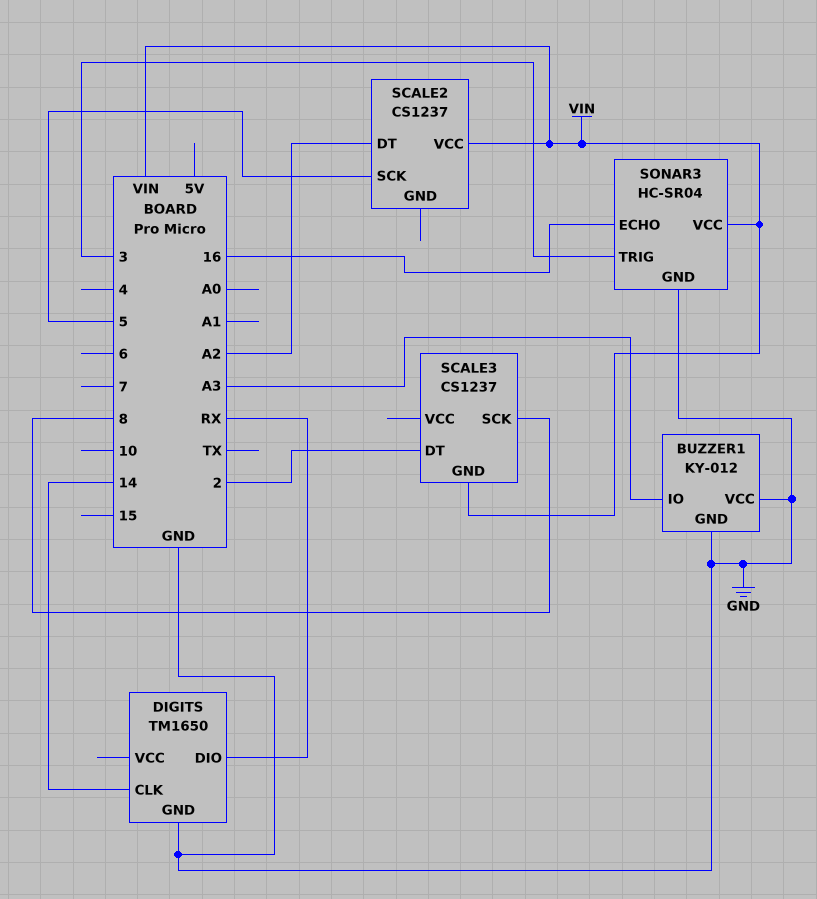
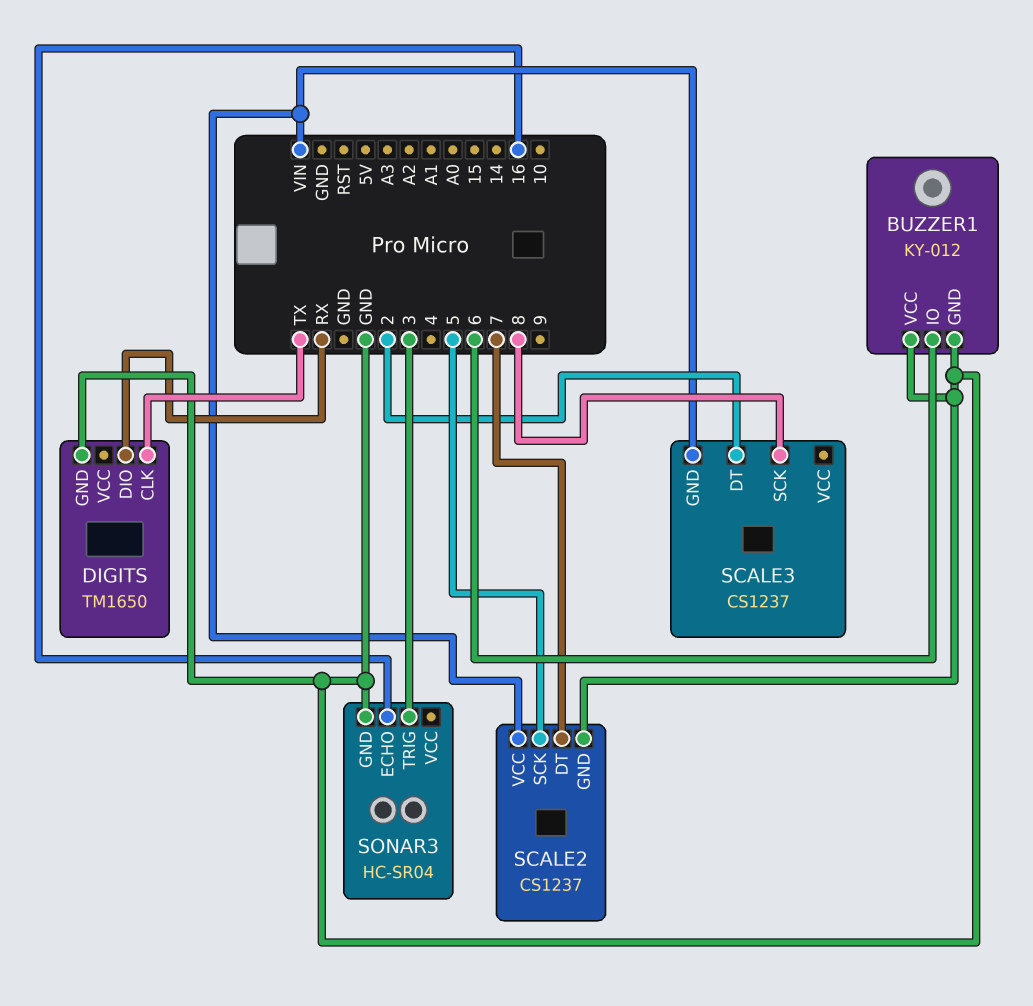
BUZZER1 pin IO: A3 -> 6
DIGITS pin CLK: 14 -> TX
SCALE2 pin DT: A2 -> 7
SCALE2 pin GND: none -> GND
SONAR3 pin VCC: VIN -> none

